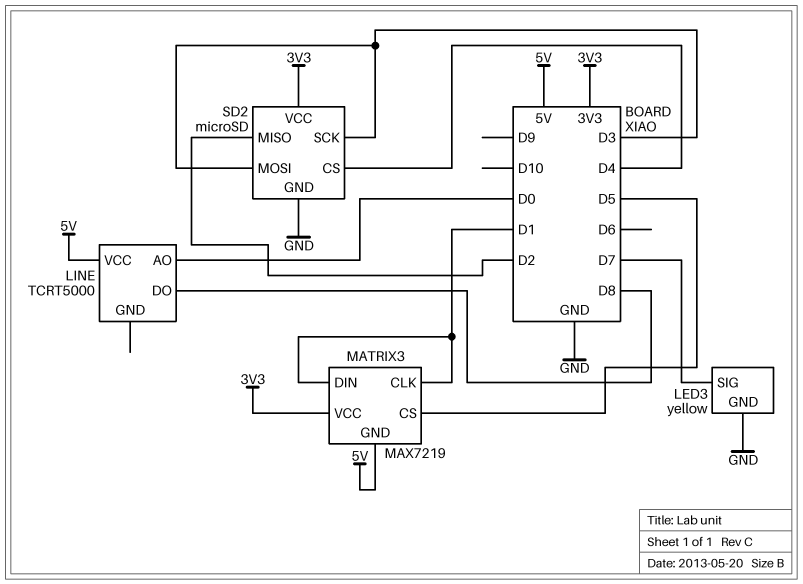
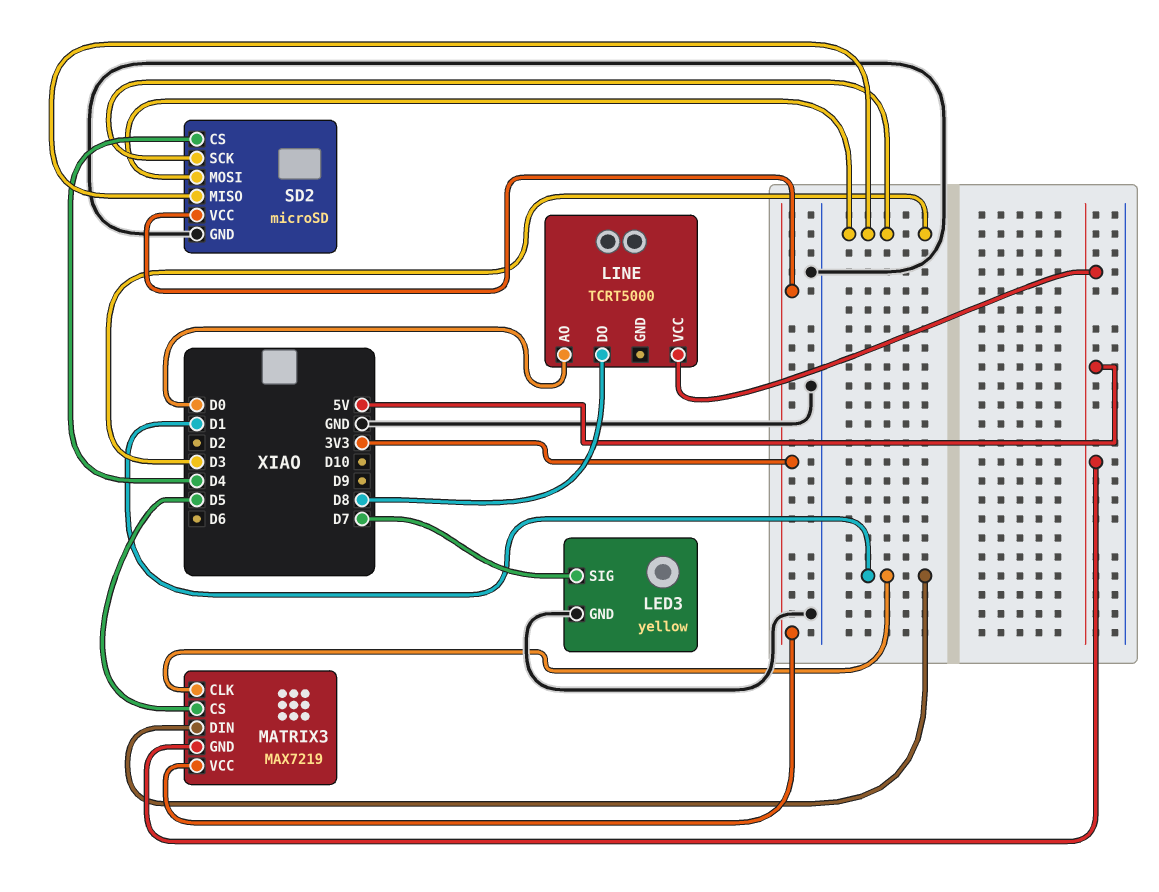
SD2 pin MISO: D2 -> D3

